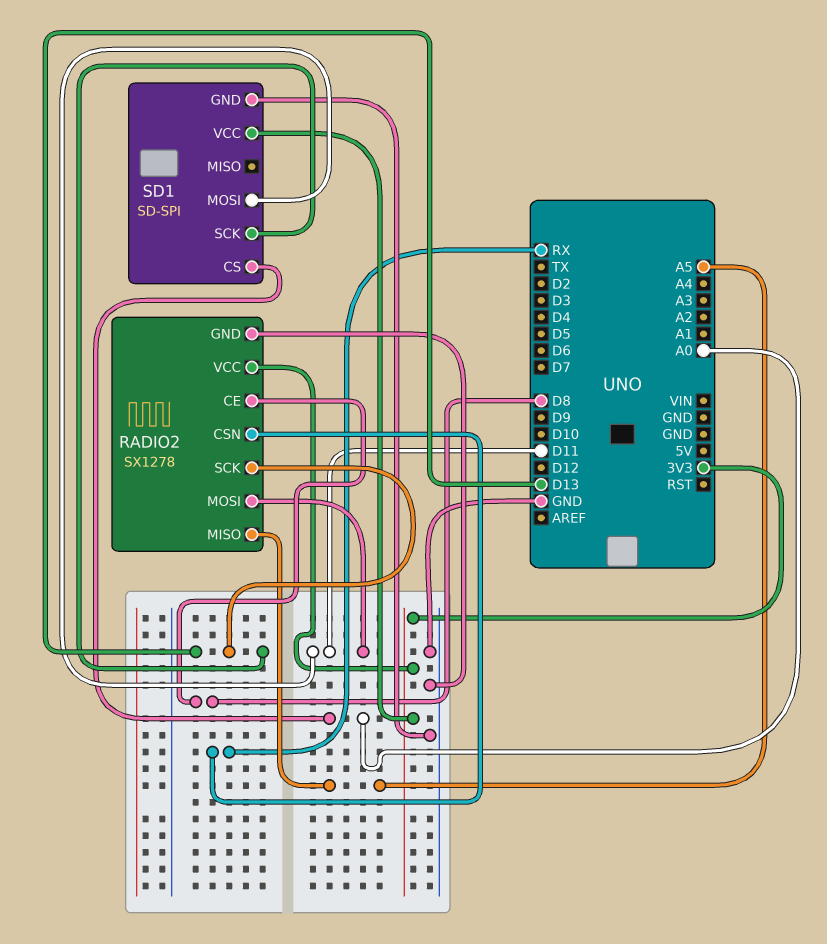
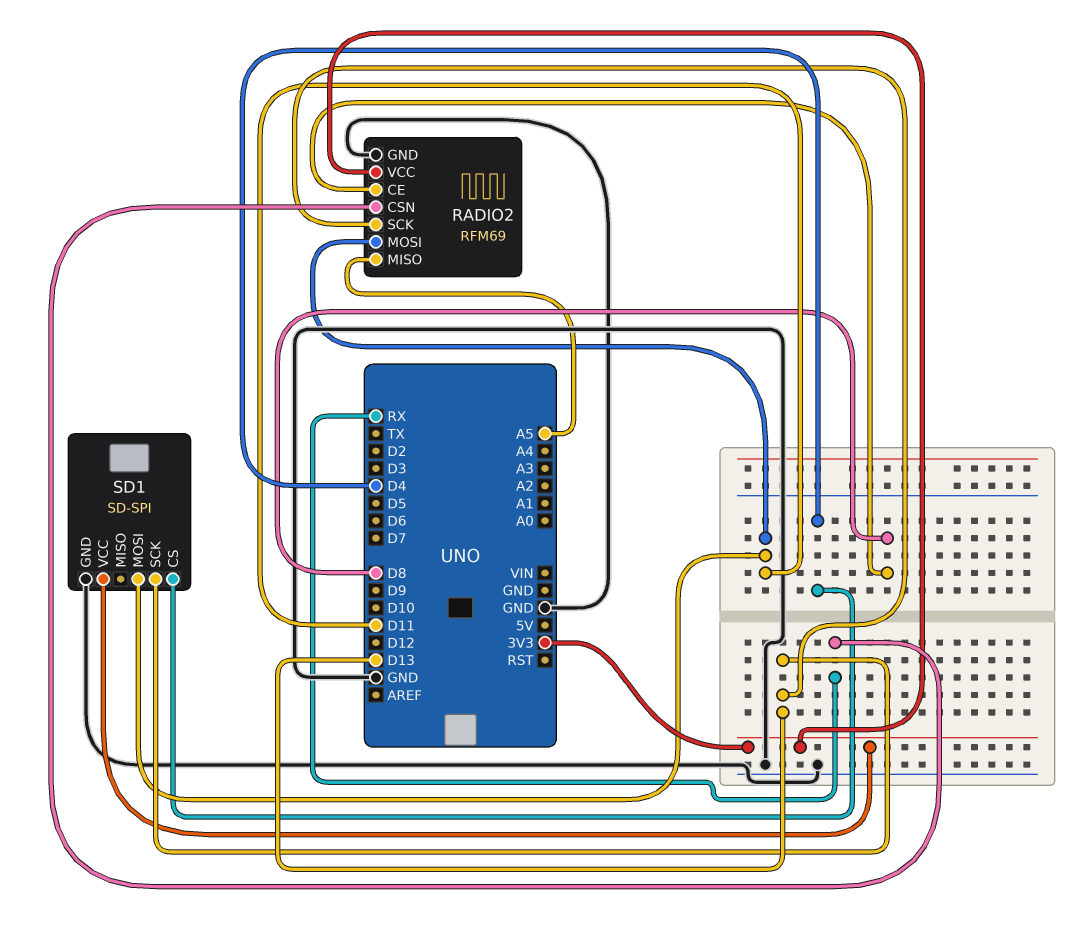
RADIO2: SX1278 -> RFM69
SD1 pin CS: A0 -> D4

